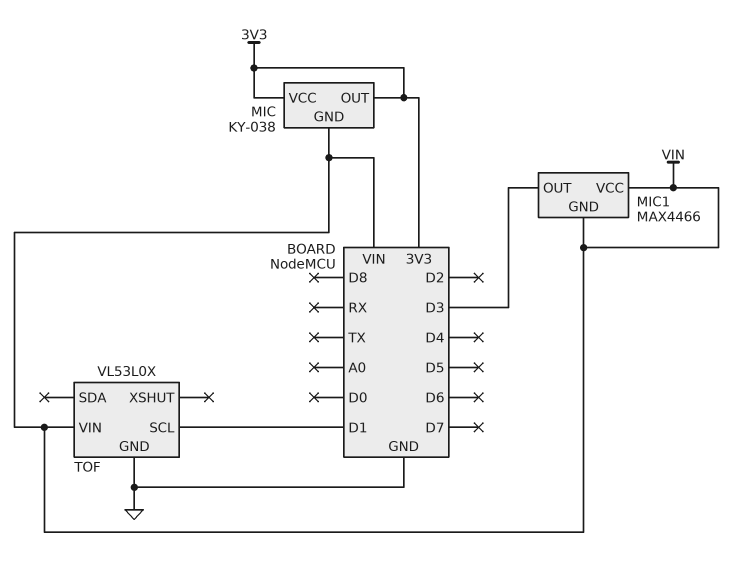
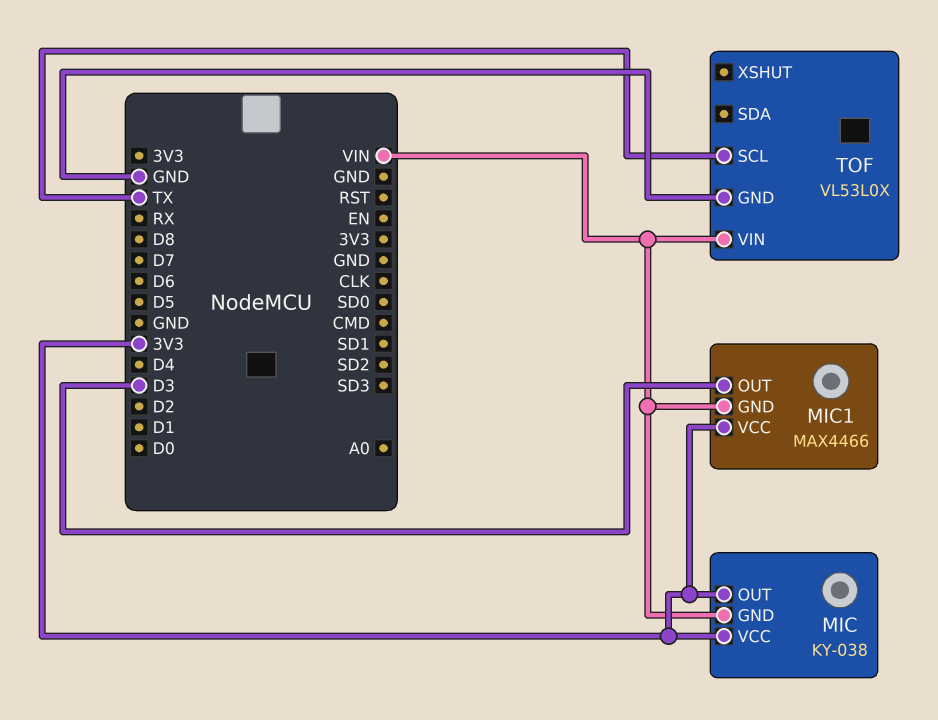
MIC1 pin VCC: VIN -> 3V3
TOF pin SCL: D1 -> TX

